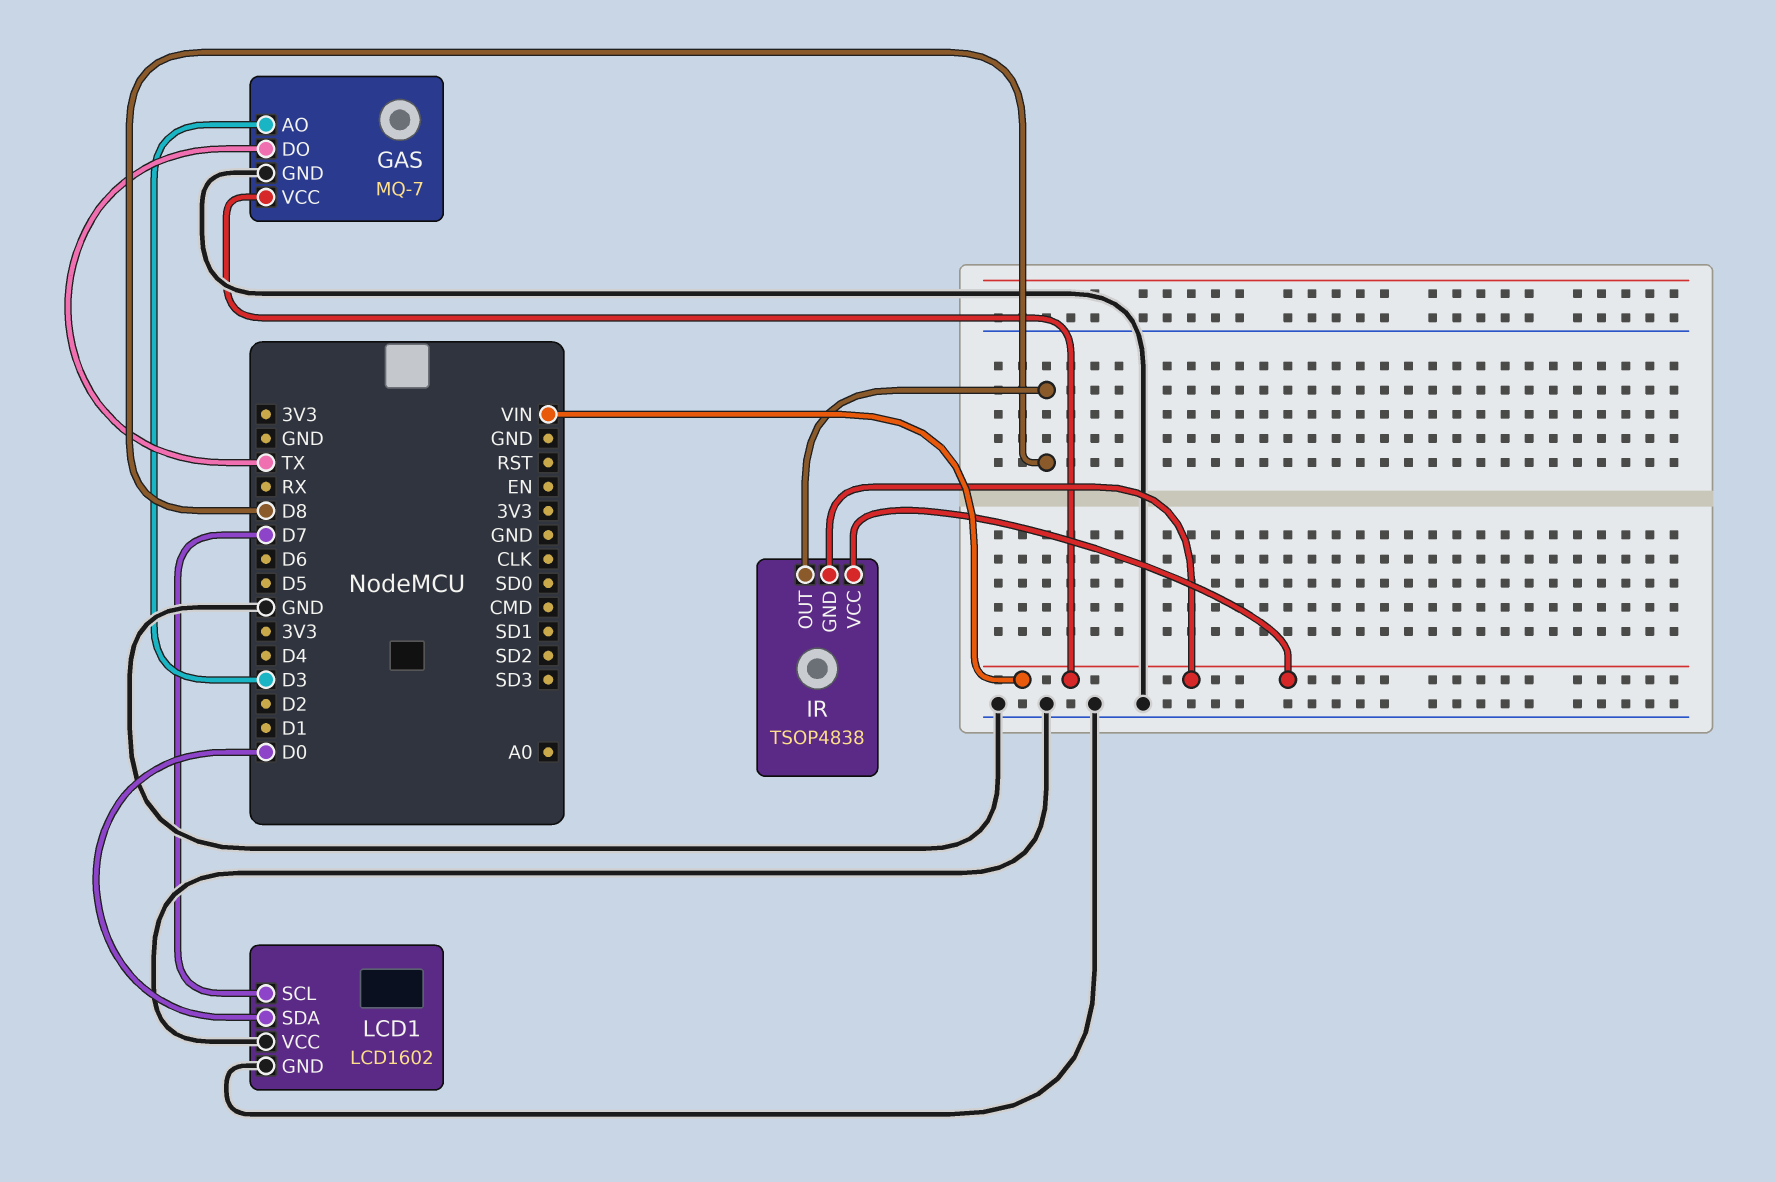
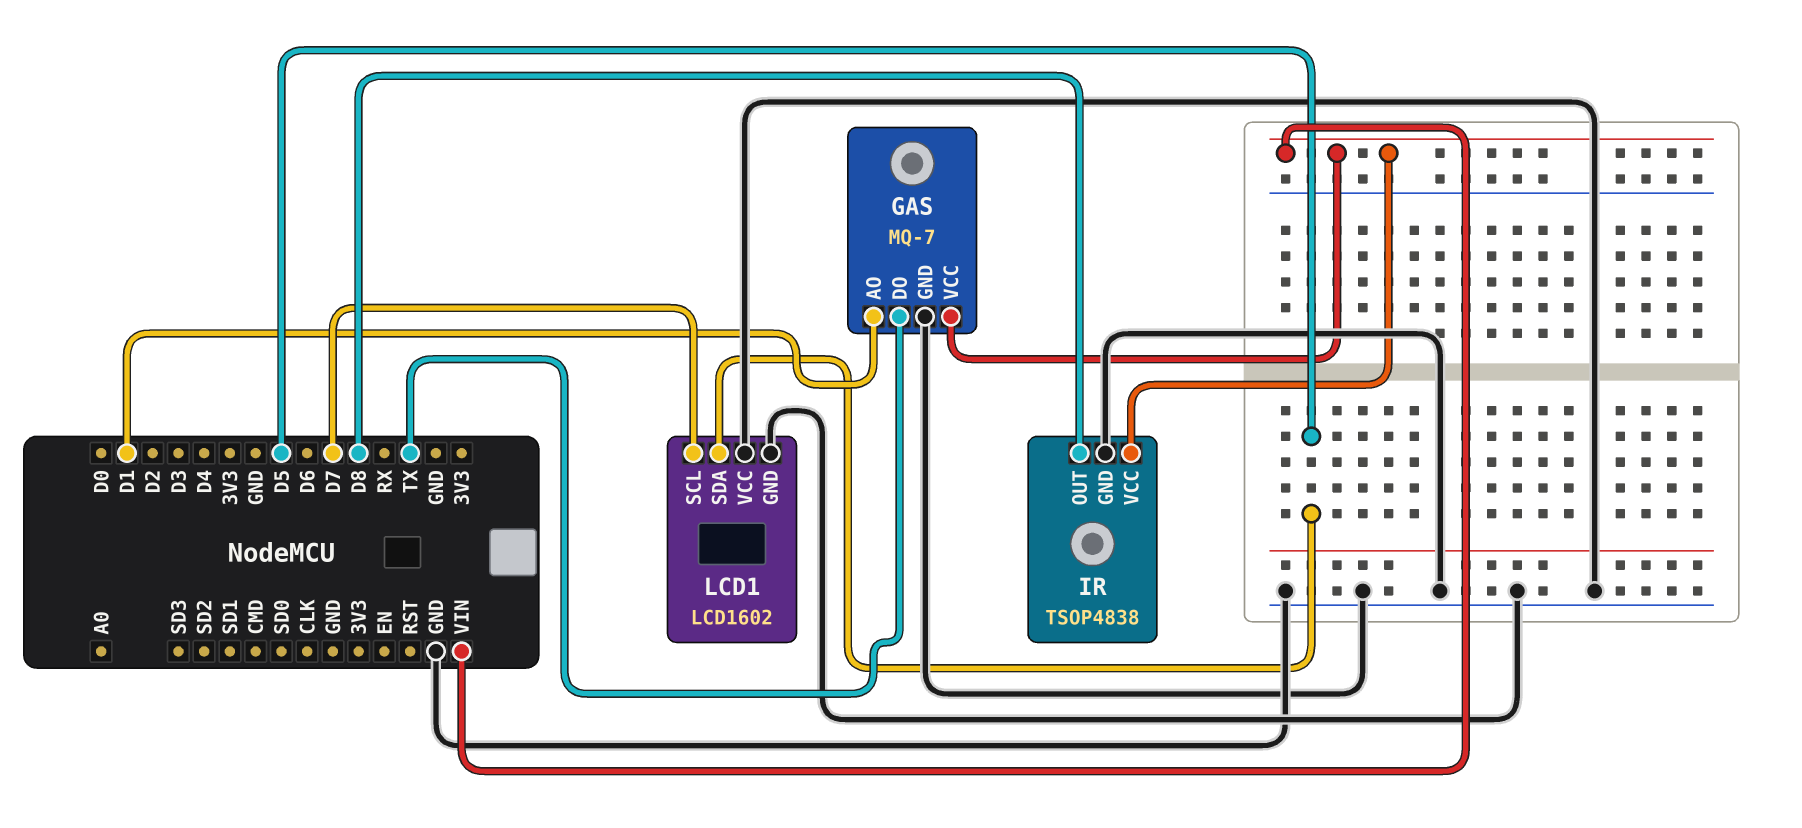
GAS pin AO: D3 -> D1
IR pin GND: VIN -> GND
LCD1 pin SDA: D0 -> D5

